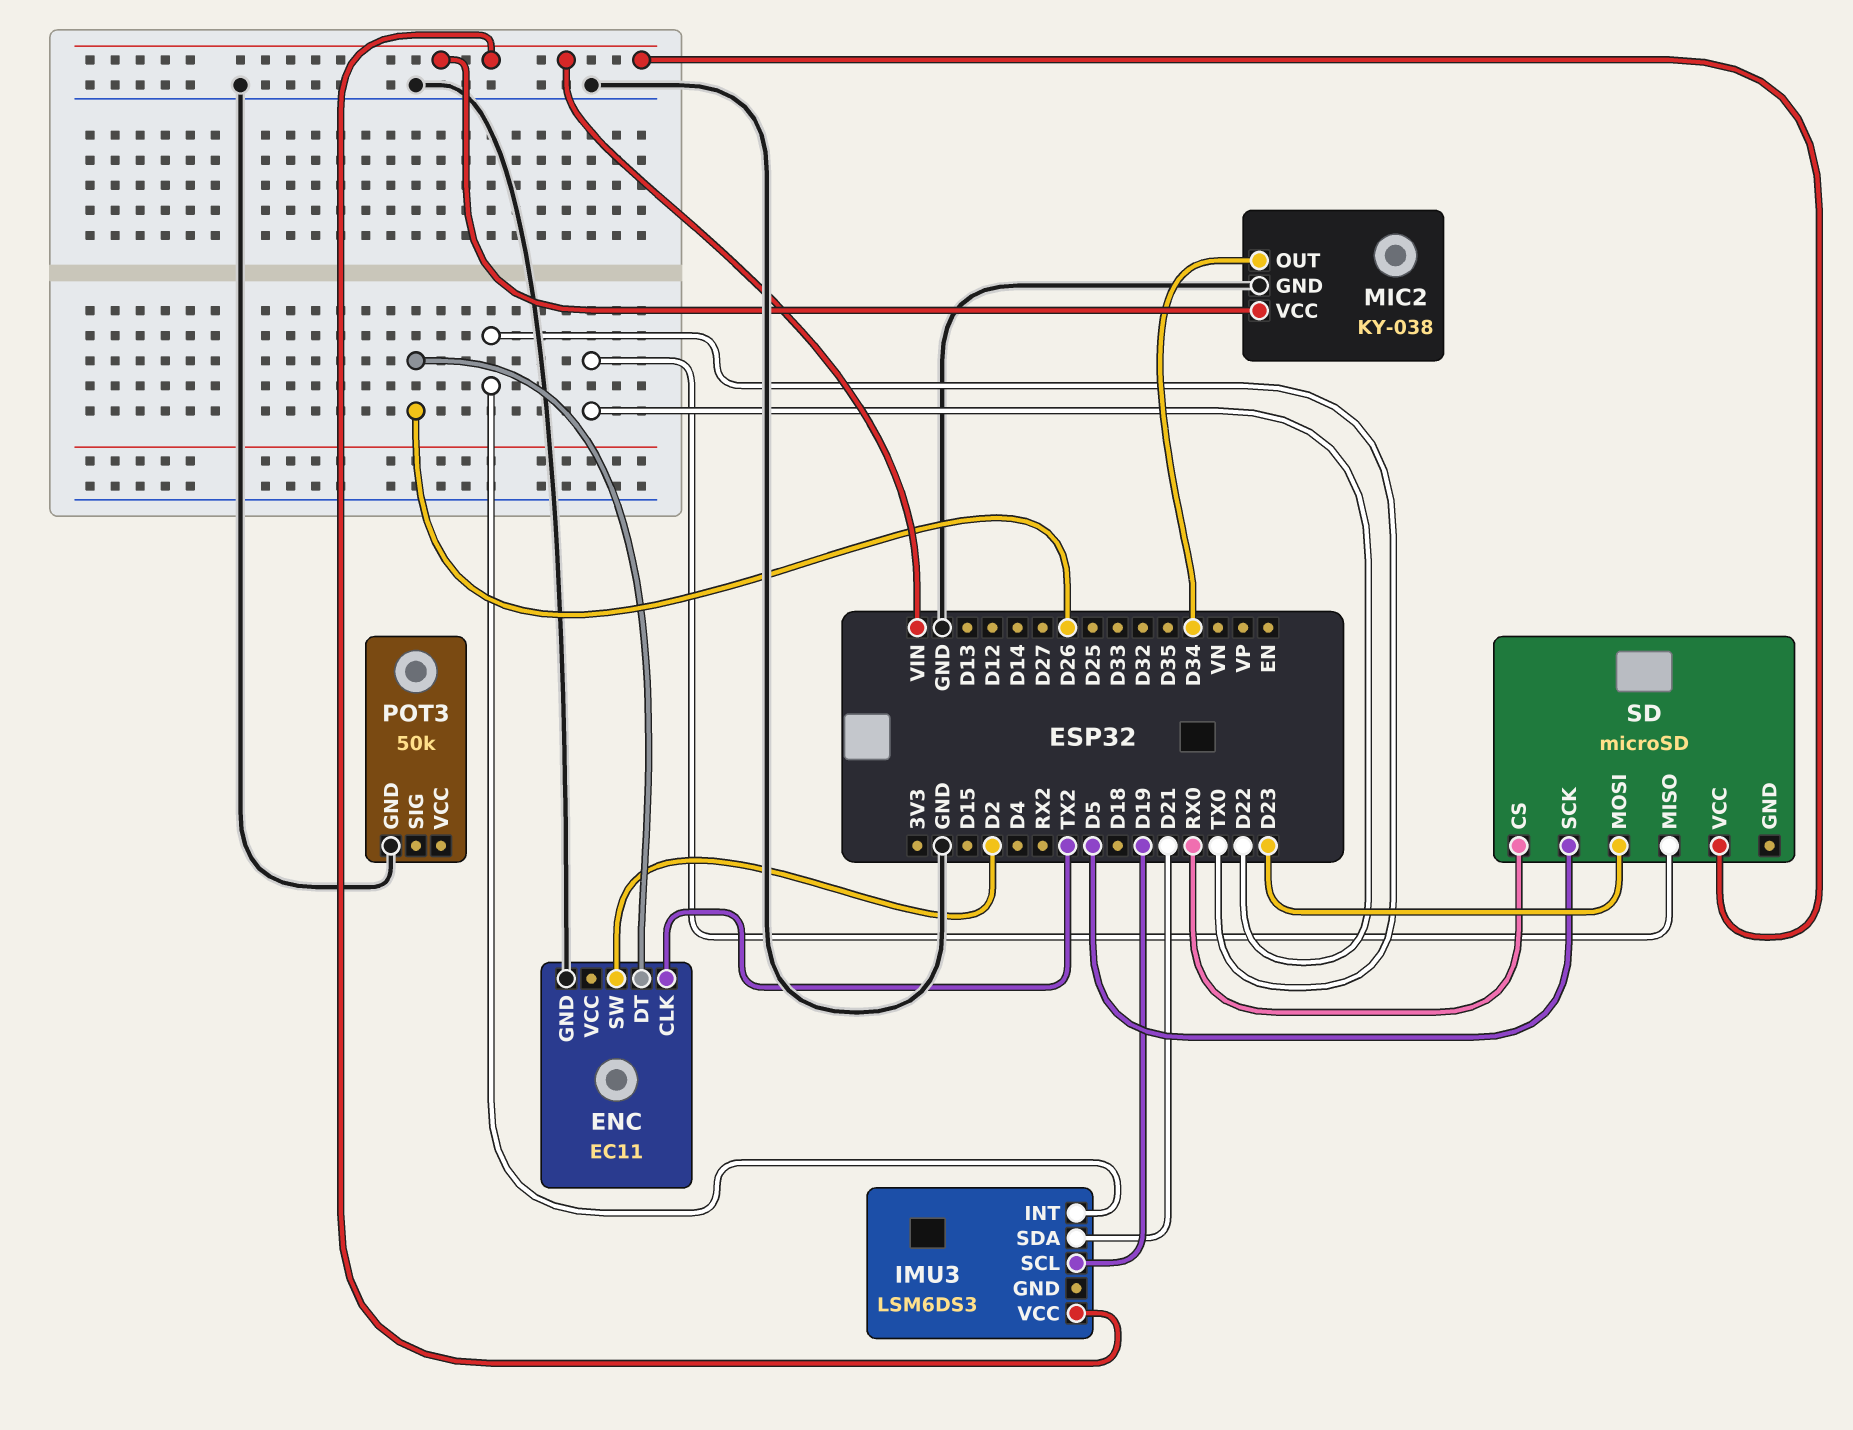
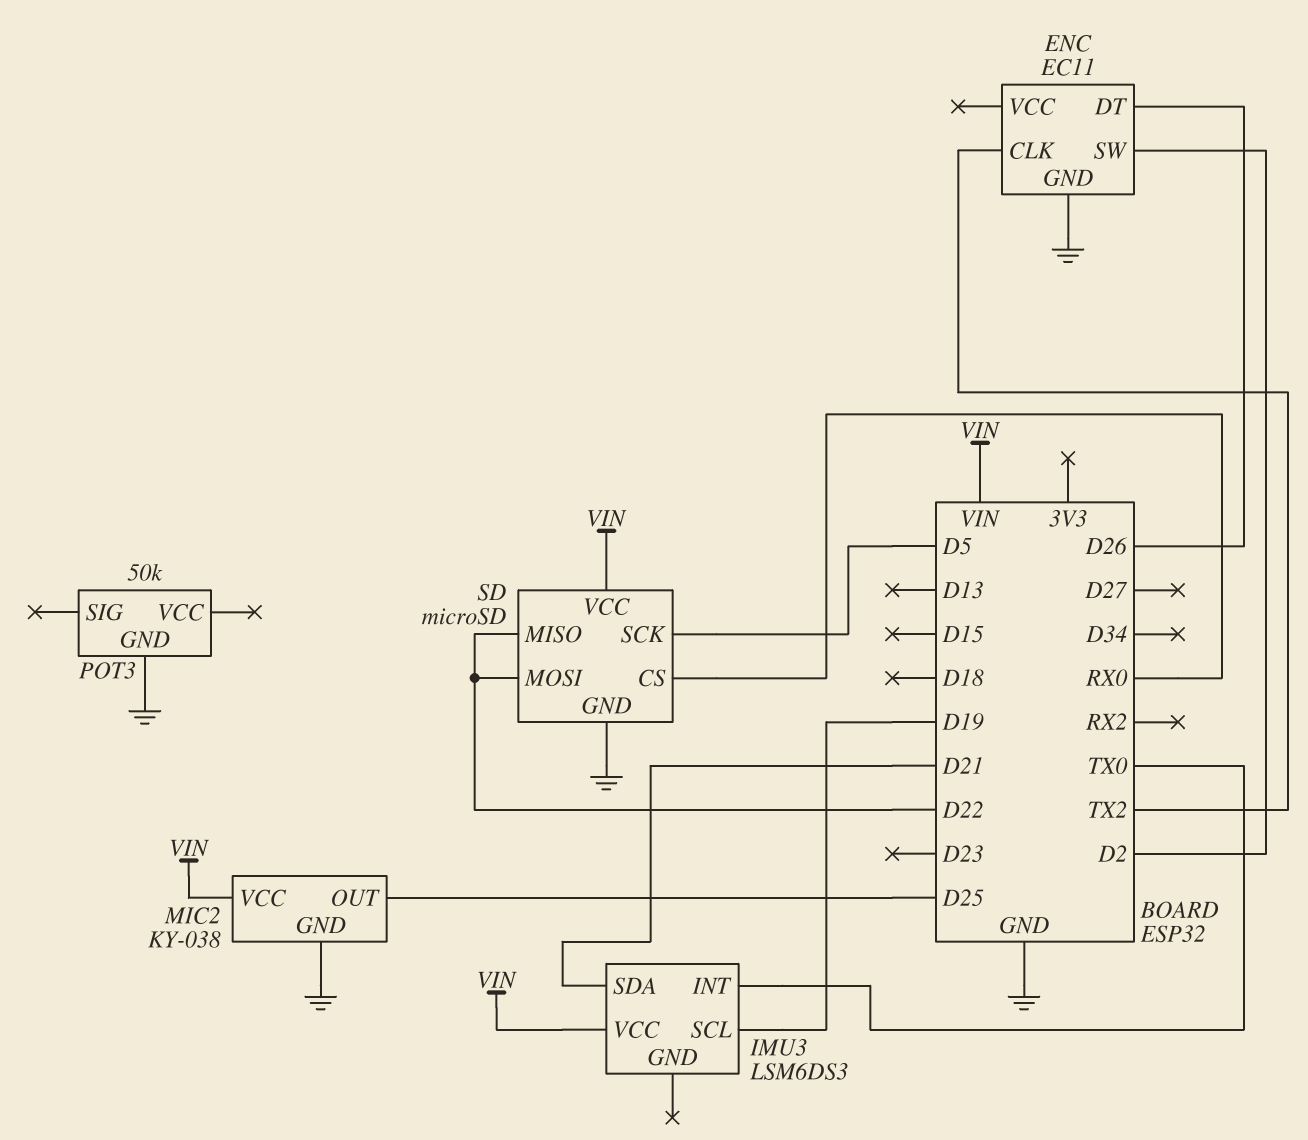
MIC2 pin OUT: D34 -> D25
SD pin GND: none -> GND
SD pin MOSI: D23 -> D22

